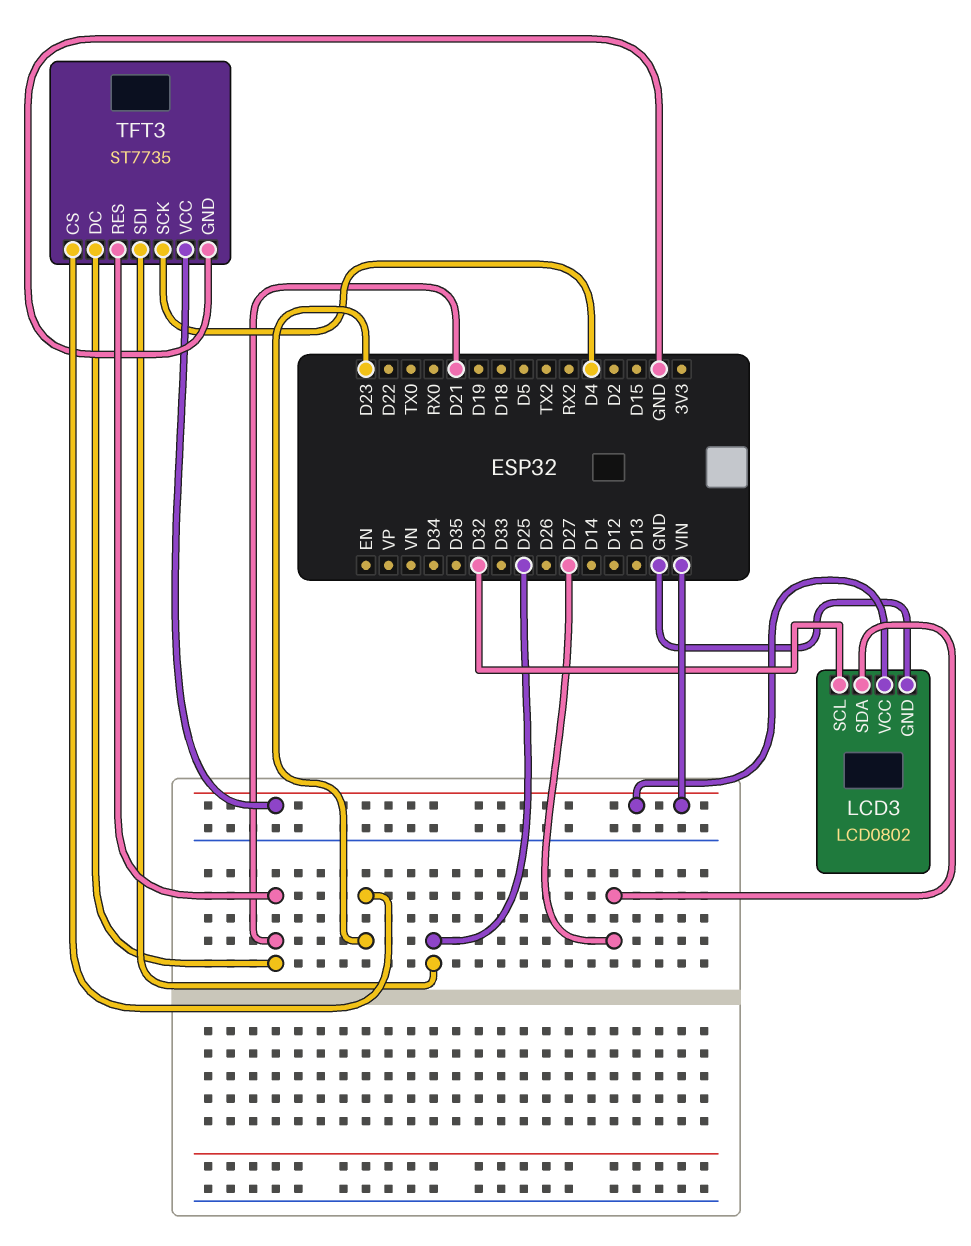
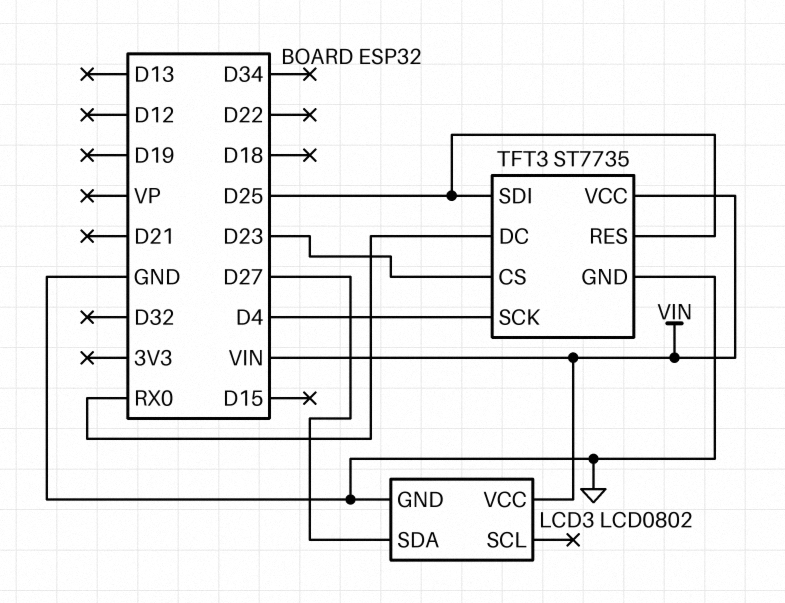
LCD3 pin SCL: D32 -> none
TFT3 pin DC: D21 -> RX0
TFT3 pin RES: D21 -> D25

